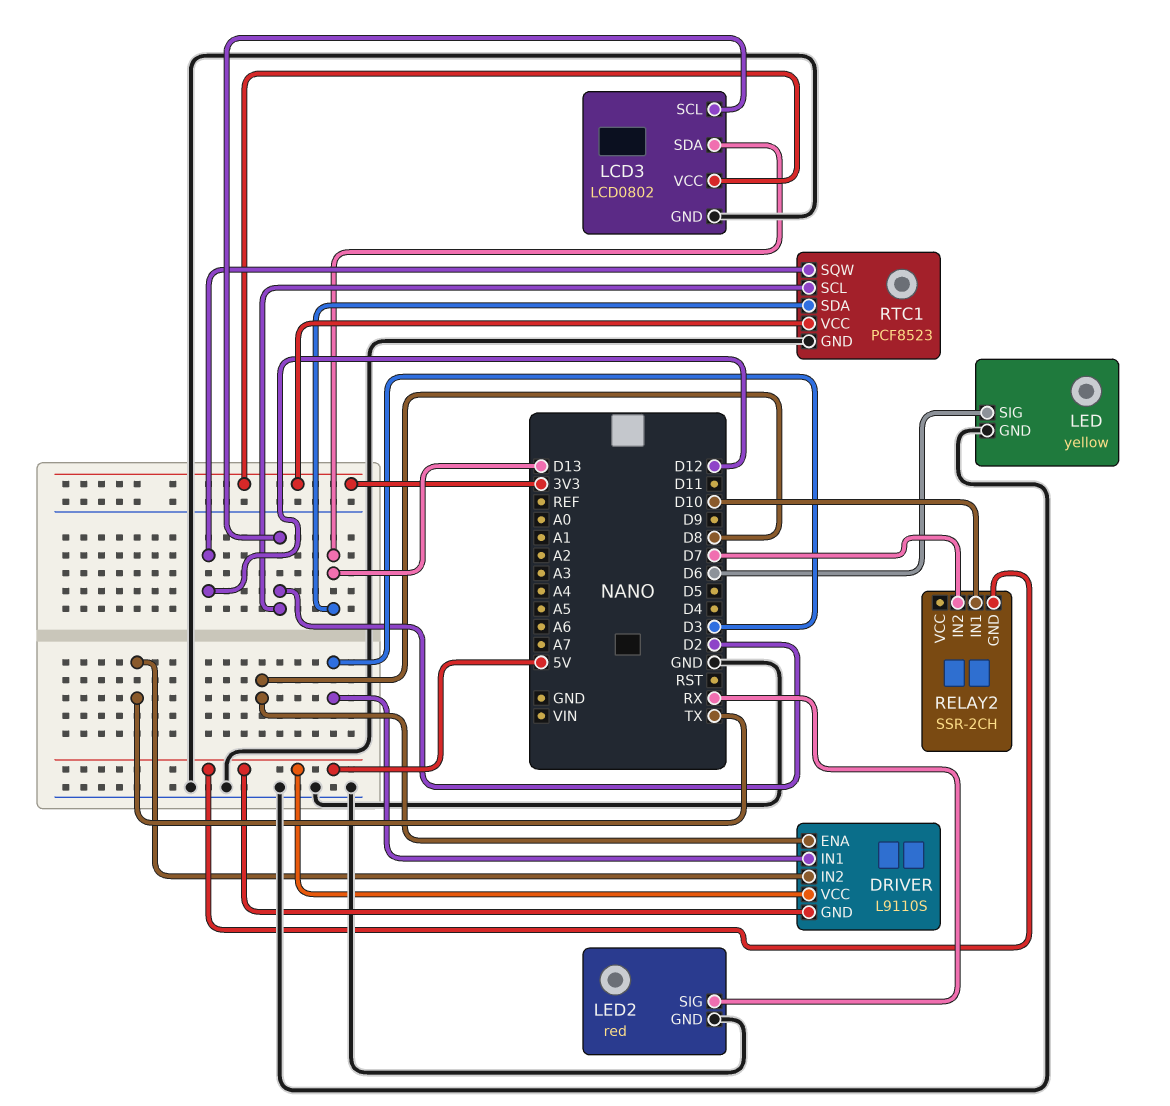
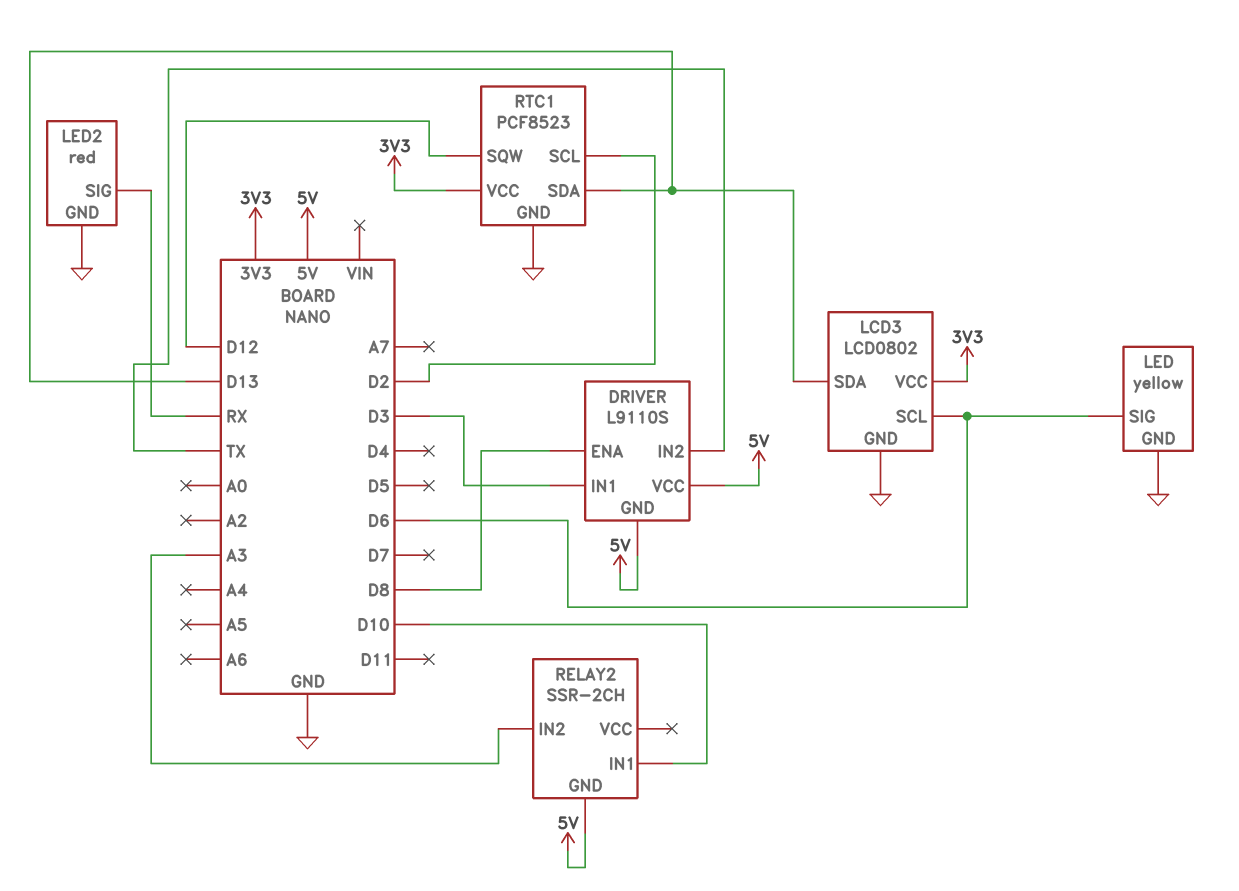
LCD3 pin SCL: D2 -> D6
RELAY2 pin IN2: D7 -> A3

